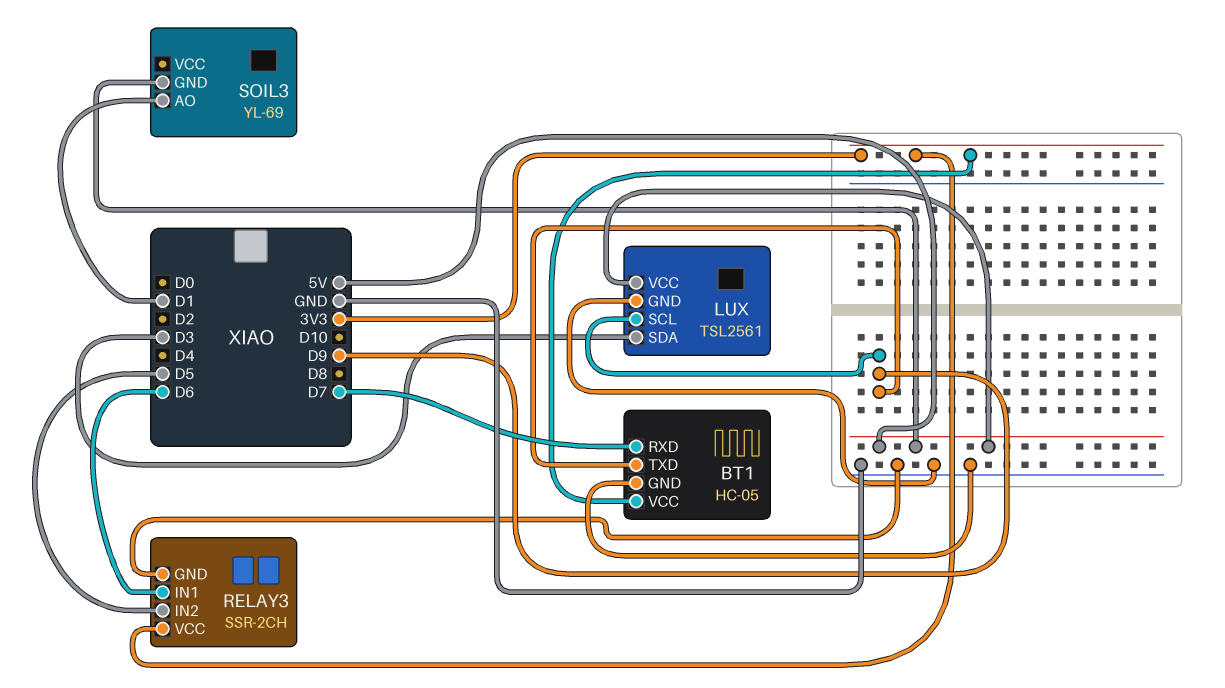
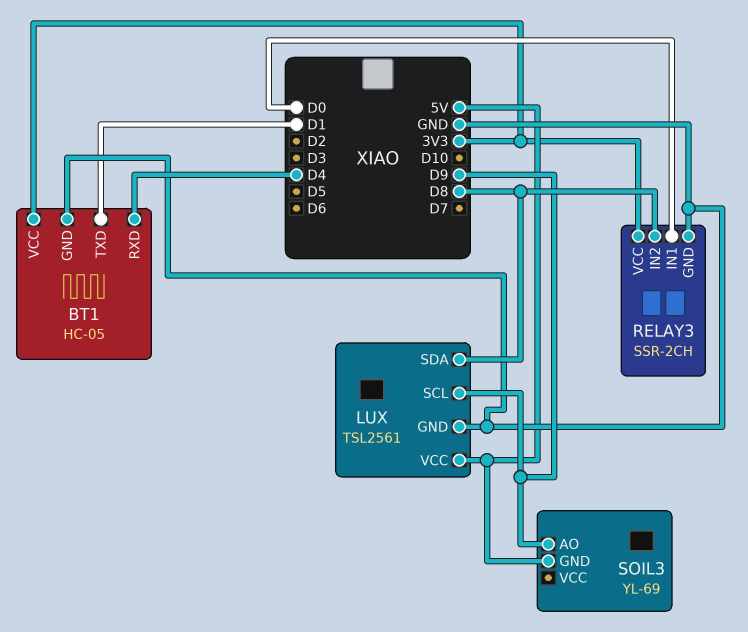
BT1 pin RXD: D7 -> D4
BT1 pin TXD: D9 -> D1
LUX pin SDA: D3 -> D8
RELAY3 pin IN1: D6 -> D0
RELAY3 pin IN2: D5 -> D8
SOIL3 pin AO: D1 -> D9

